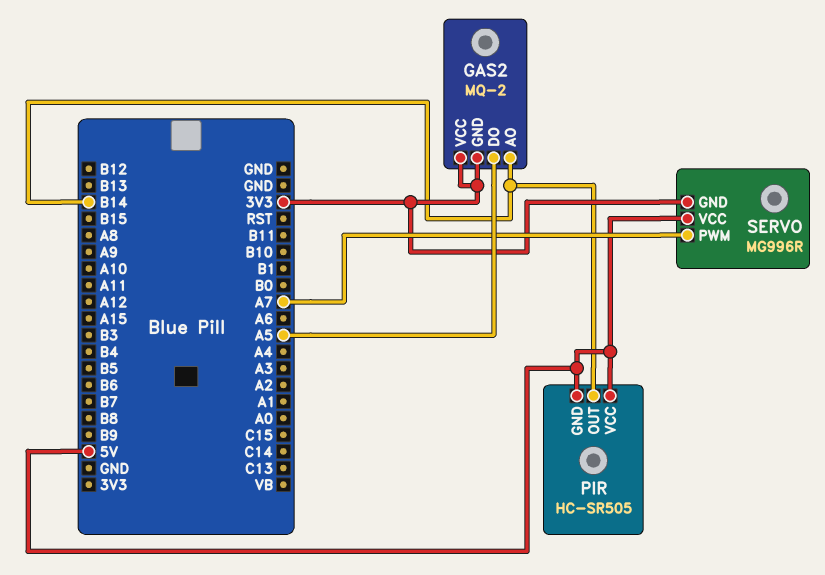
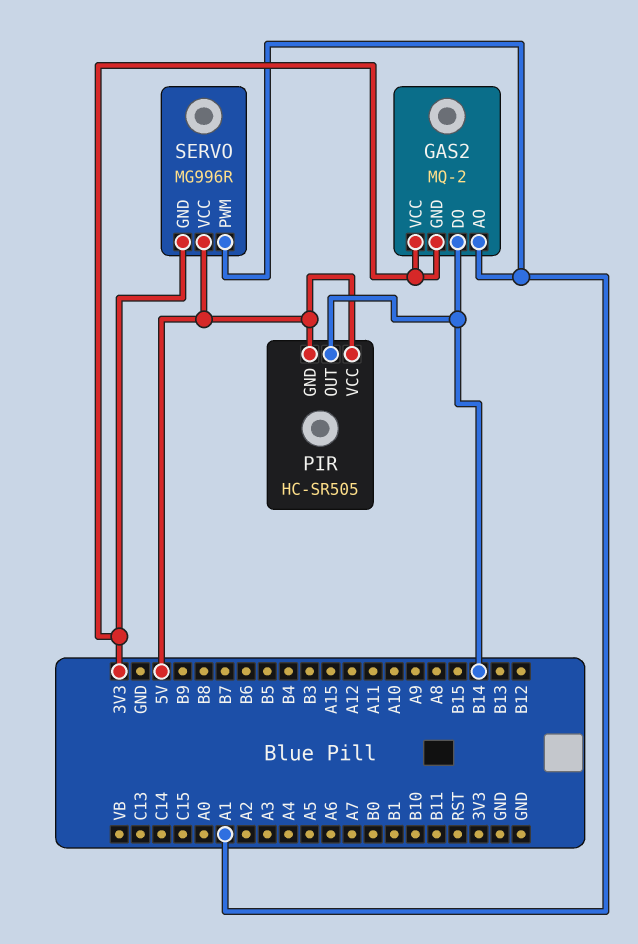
GAS2 pin AO: B14 -> A1
GAS2 pin DO: A5 -> B14
SERVO pin PWM: A7 -> A1

